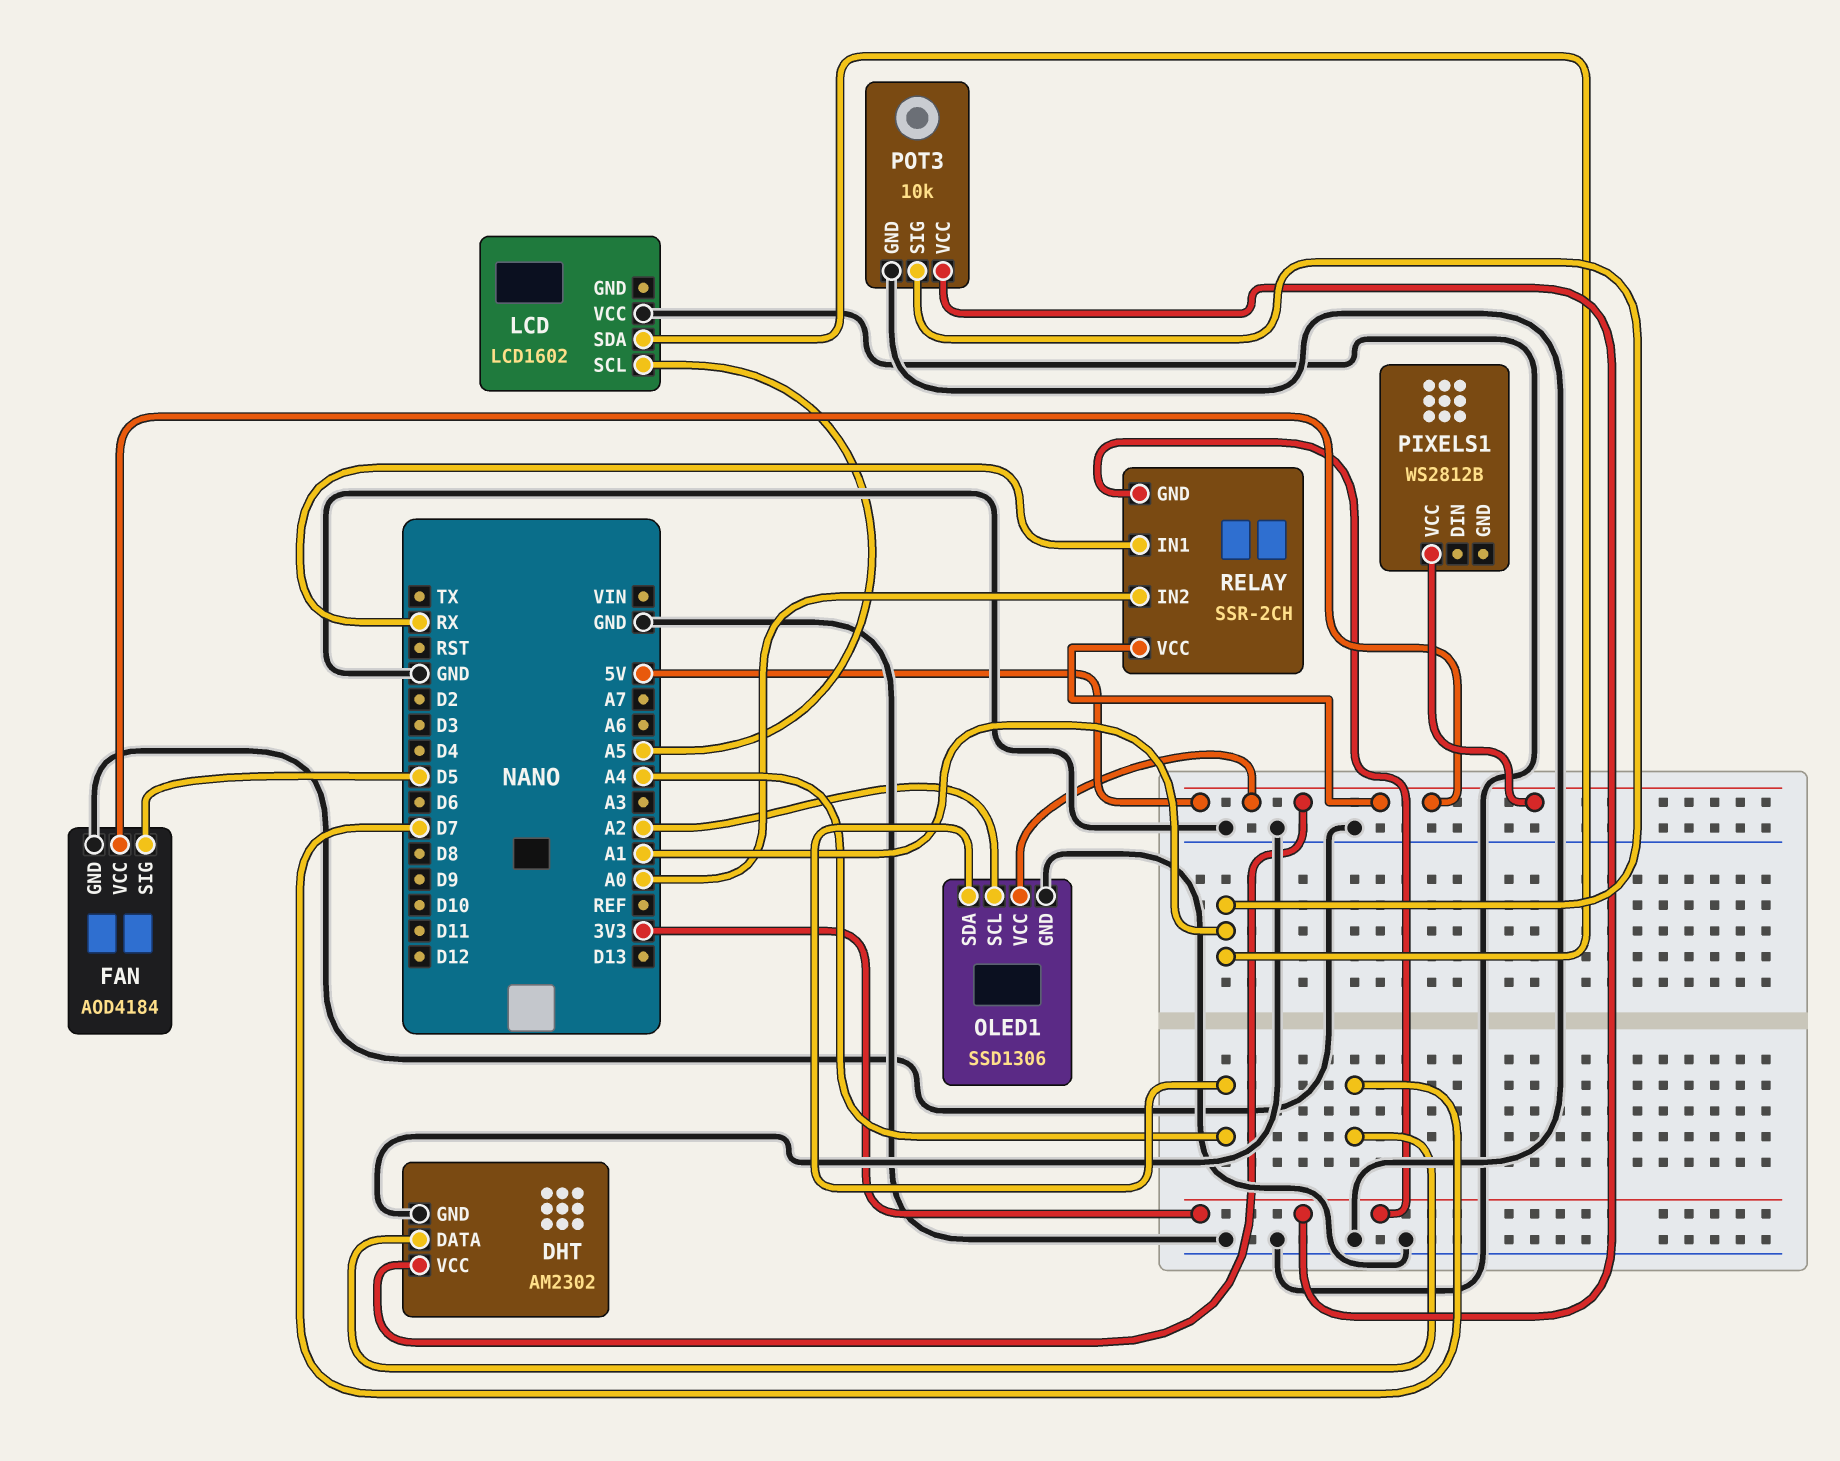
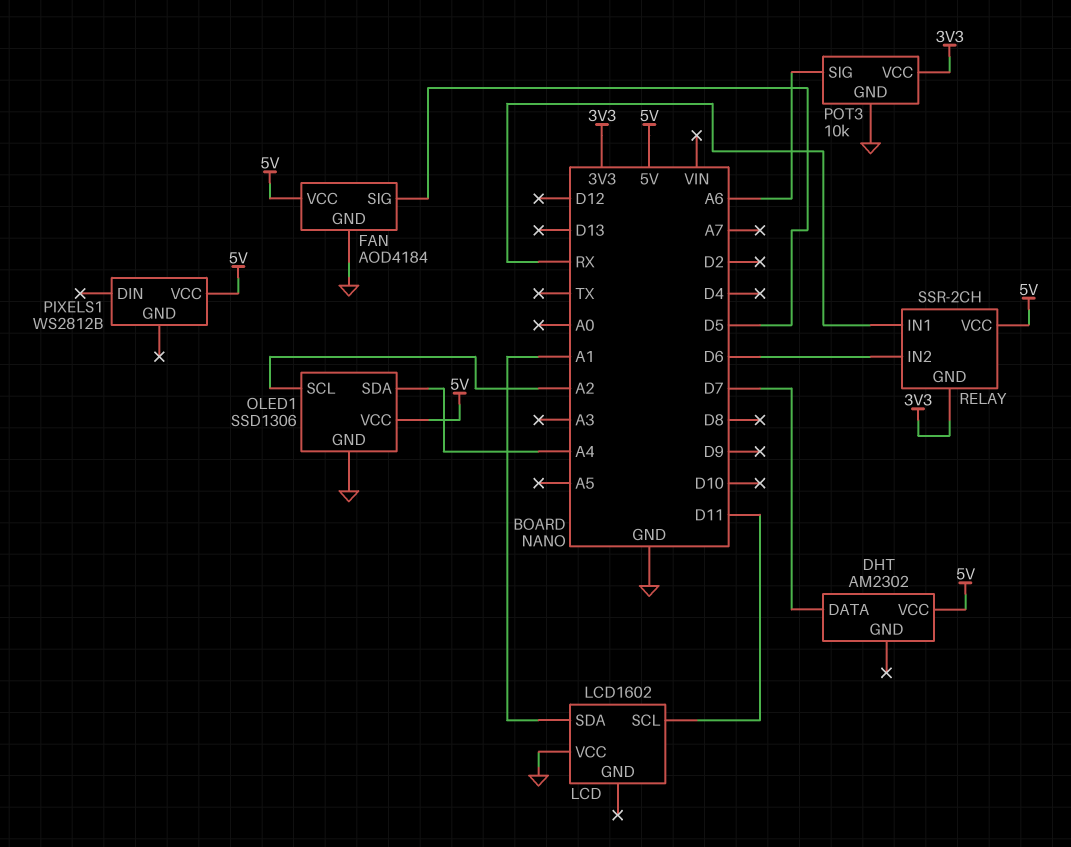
DHT pin GND: GND -> none
LCD pin SCL: A5 -> D11
POT3 pin SIG: A1 -> A6
RELAY pin IN2: A0 -> D6

